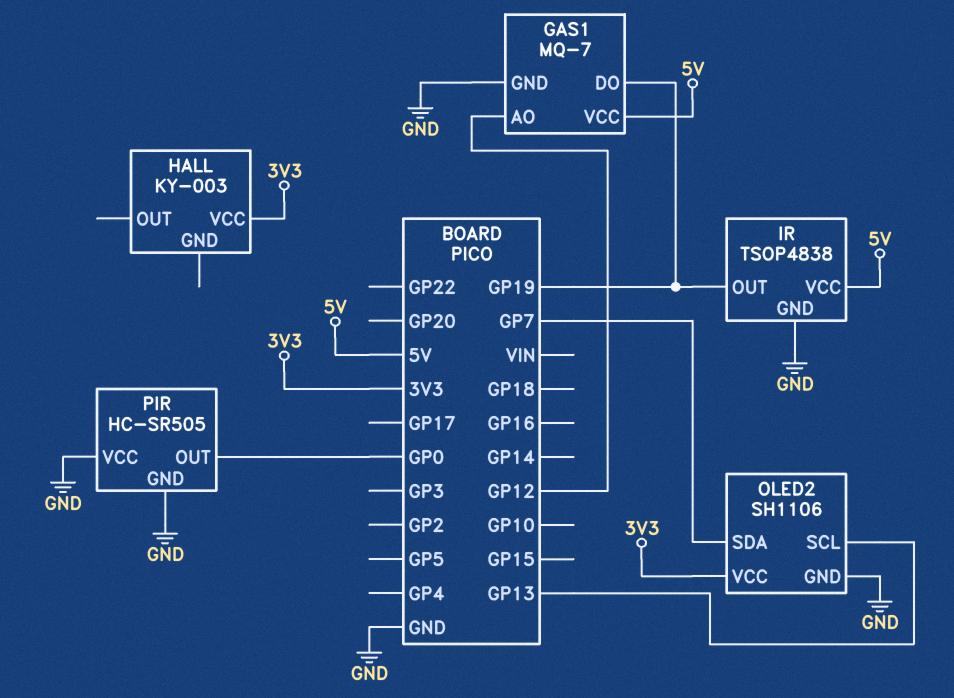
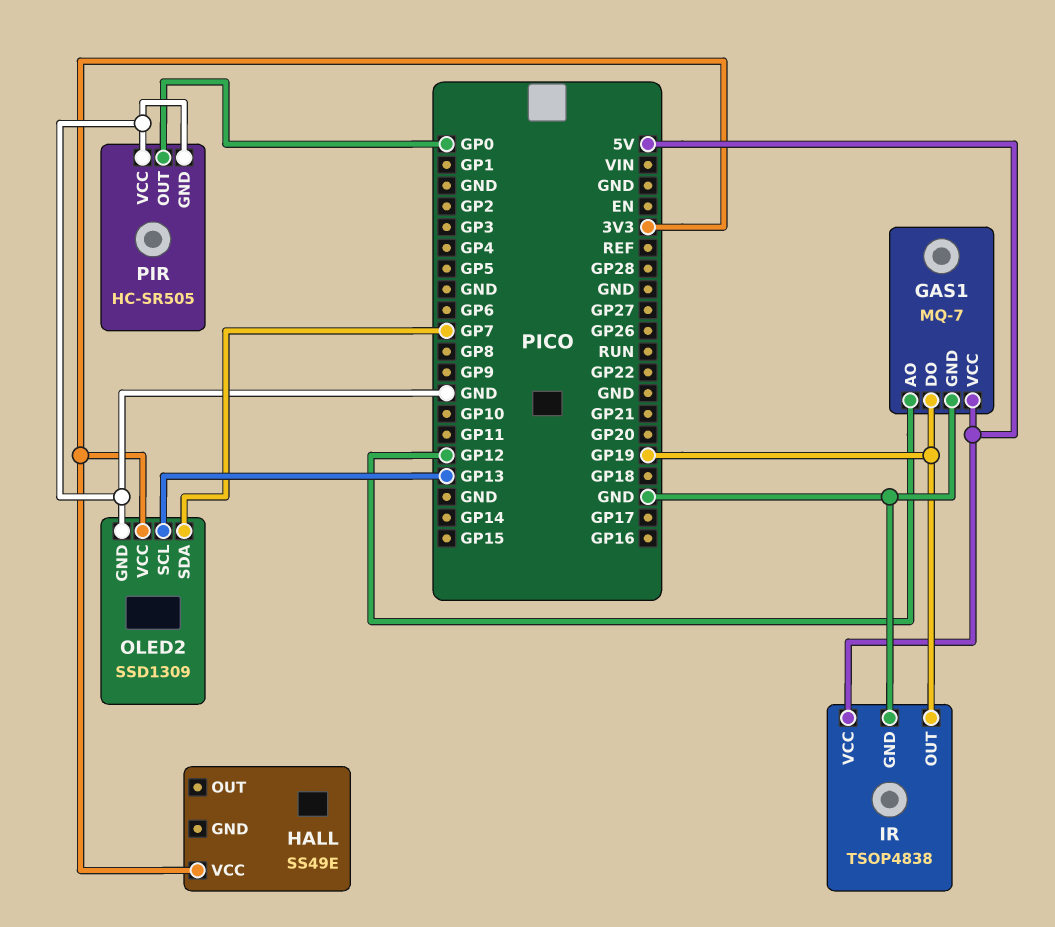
HALL: KY-003 -> SS49E
OLED2: SH1106 -> SSD1309

